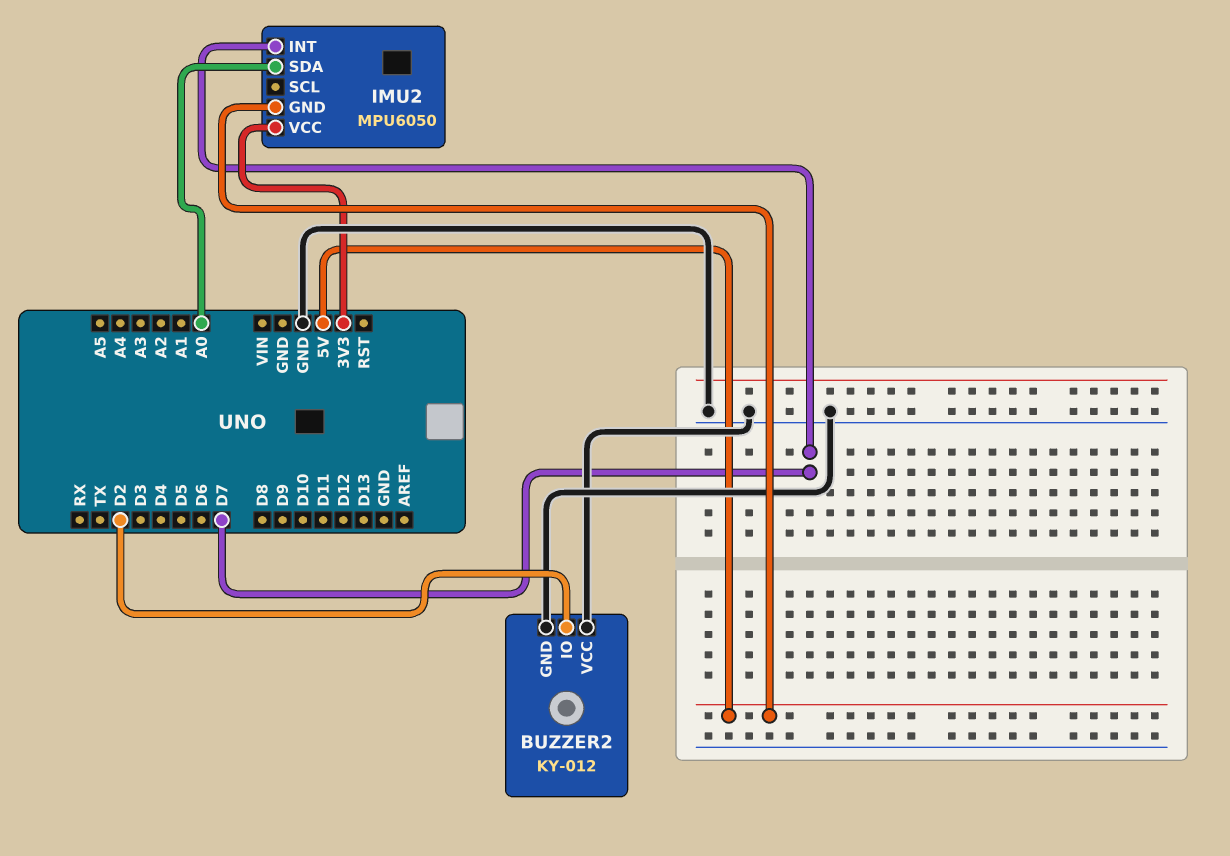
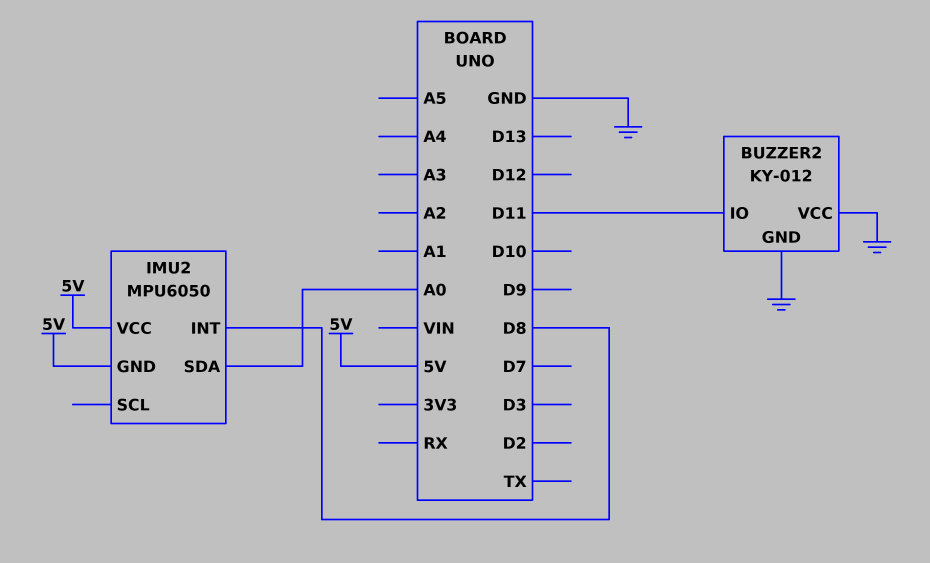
BUZZER2 pin IO: D2 -> D11
IMU2 pin INT: D7 -> D8
IMU2 pin VCC: 3V3 -> 5V

